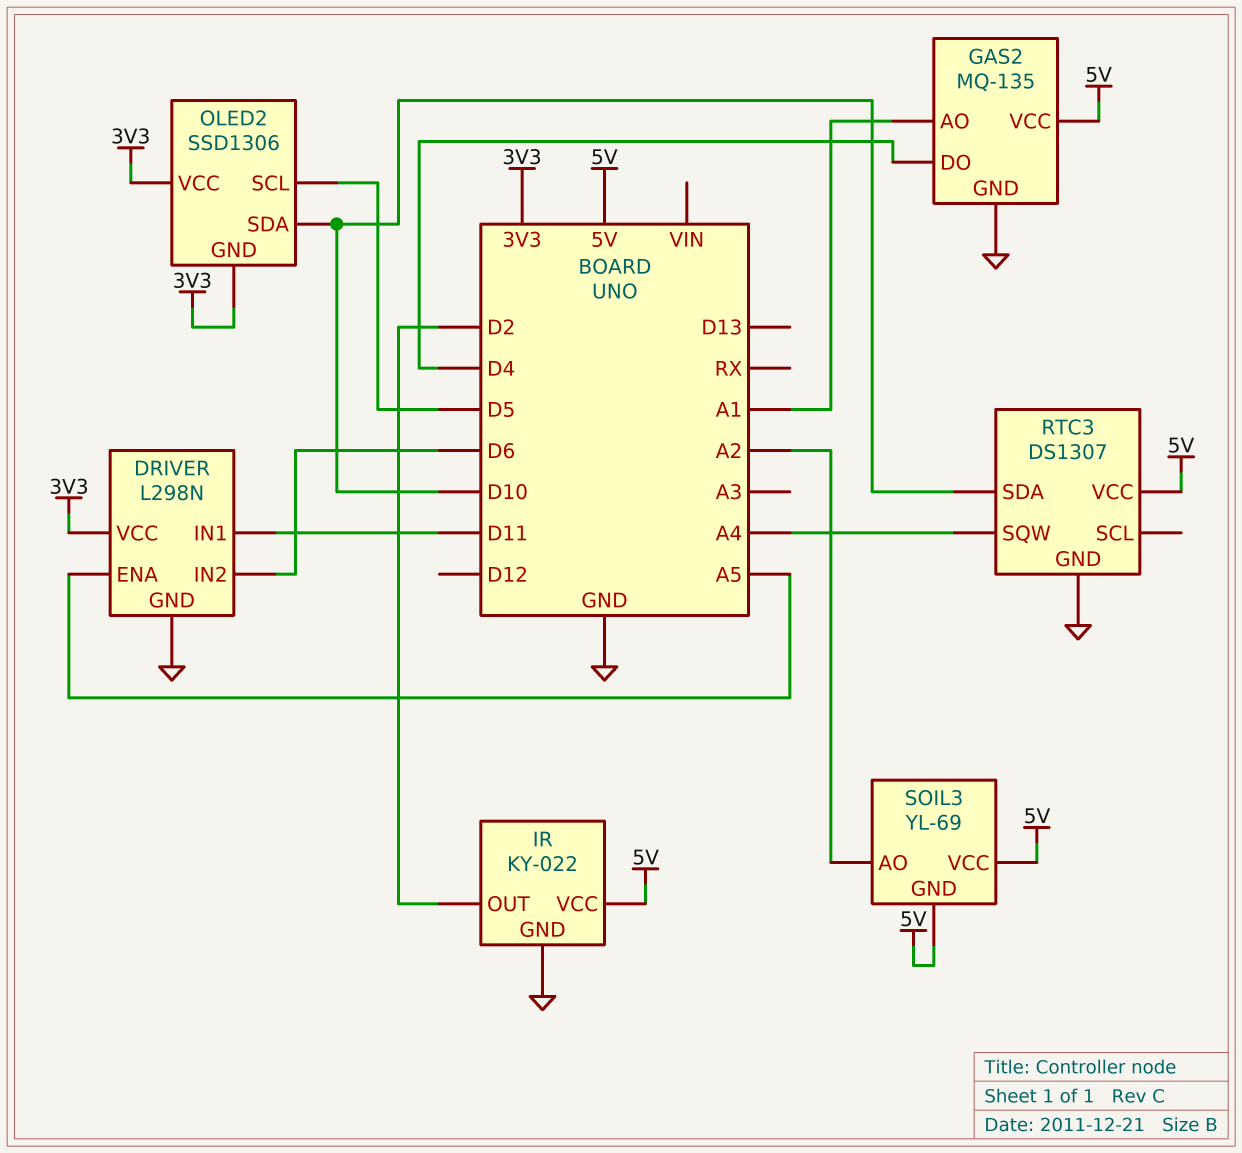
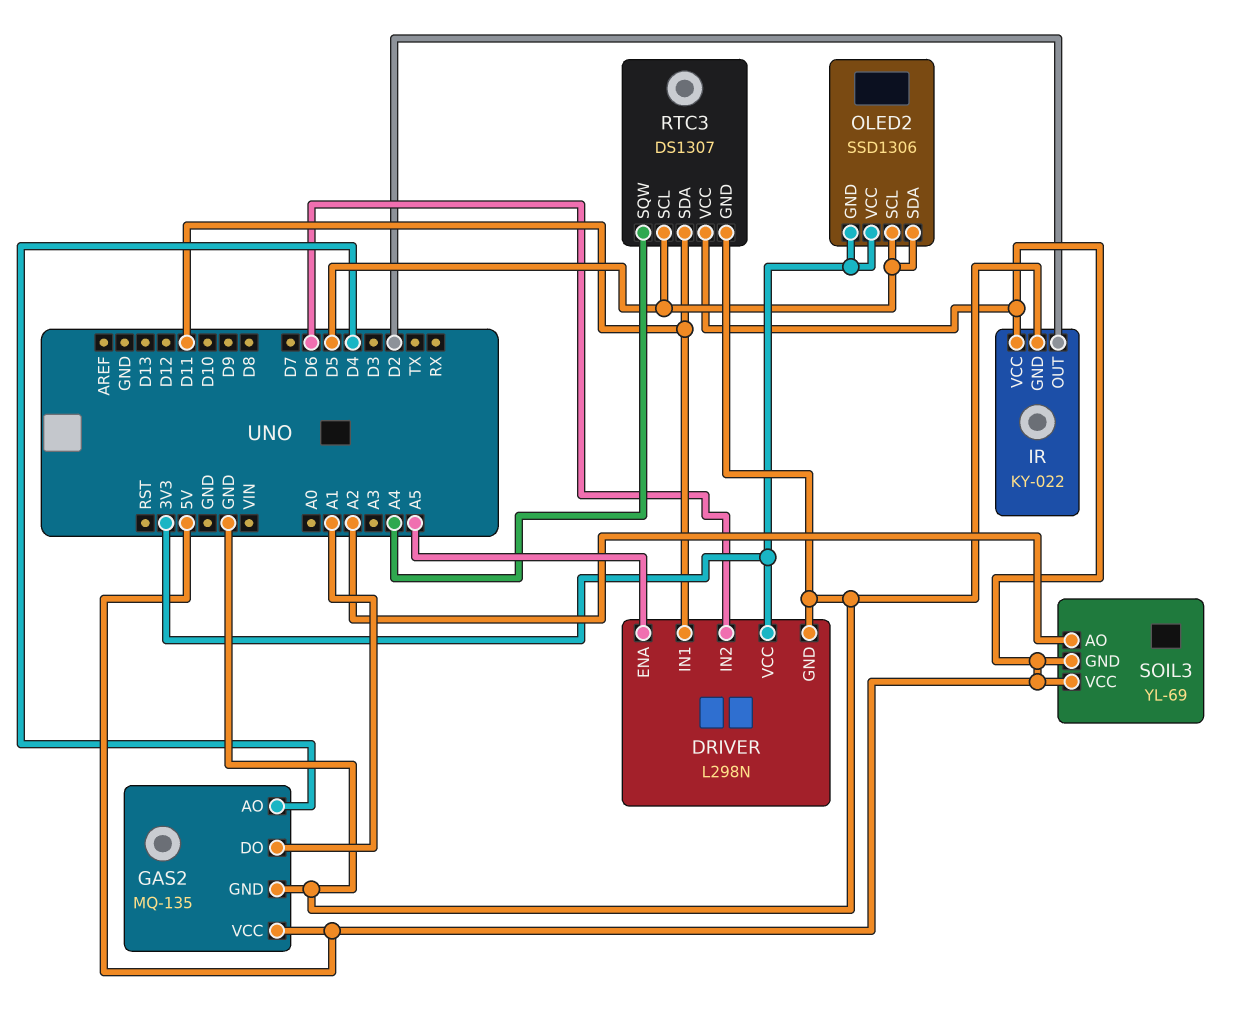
GAS2 pin AO: A1 -> D4
GAS2 pin DO: D4 -> A1
OLED2 pin SDA: D10 -> D5
RTC3 pin SCL: none -> D5
RTC3 pin SDA: D10 -> D11

